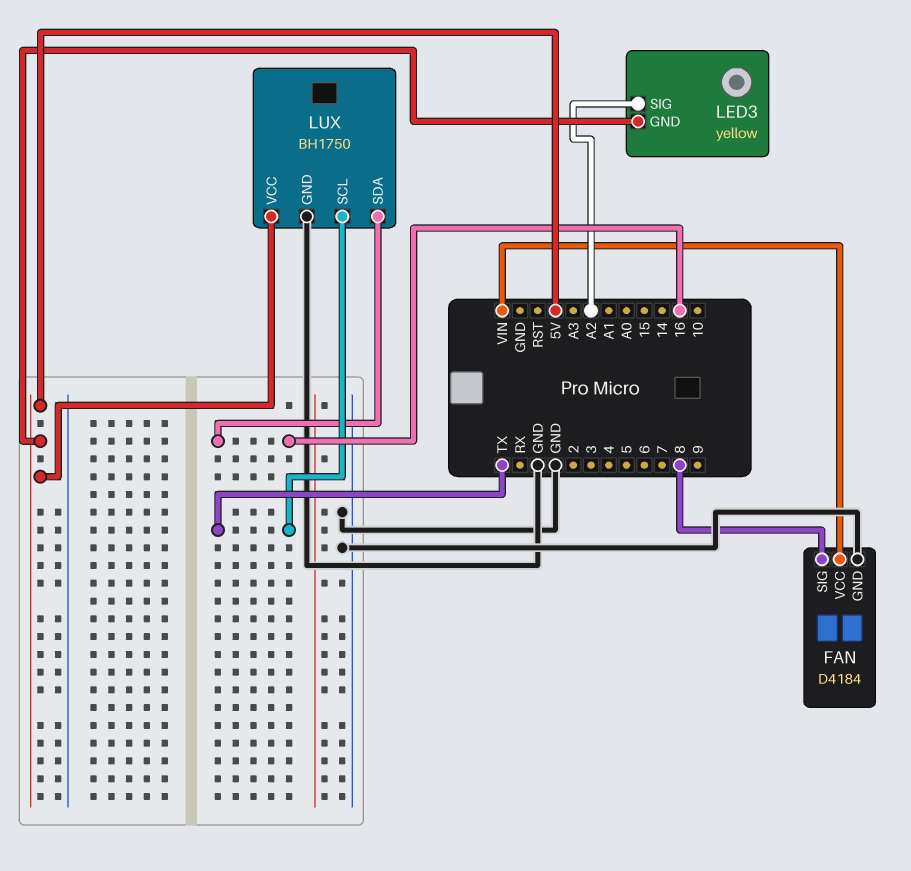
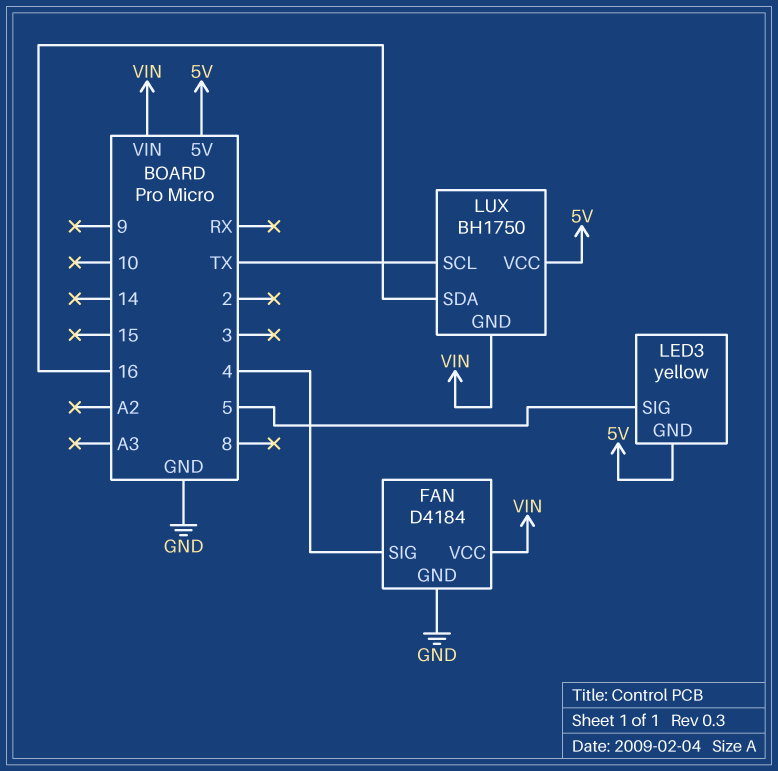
FAN pin SIG: 8 -> 4
LED3 pin SIG: A2 -> 5
LUX pin GND: GND -> VIN

